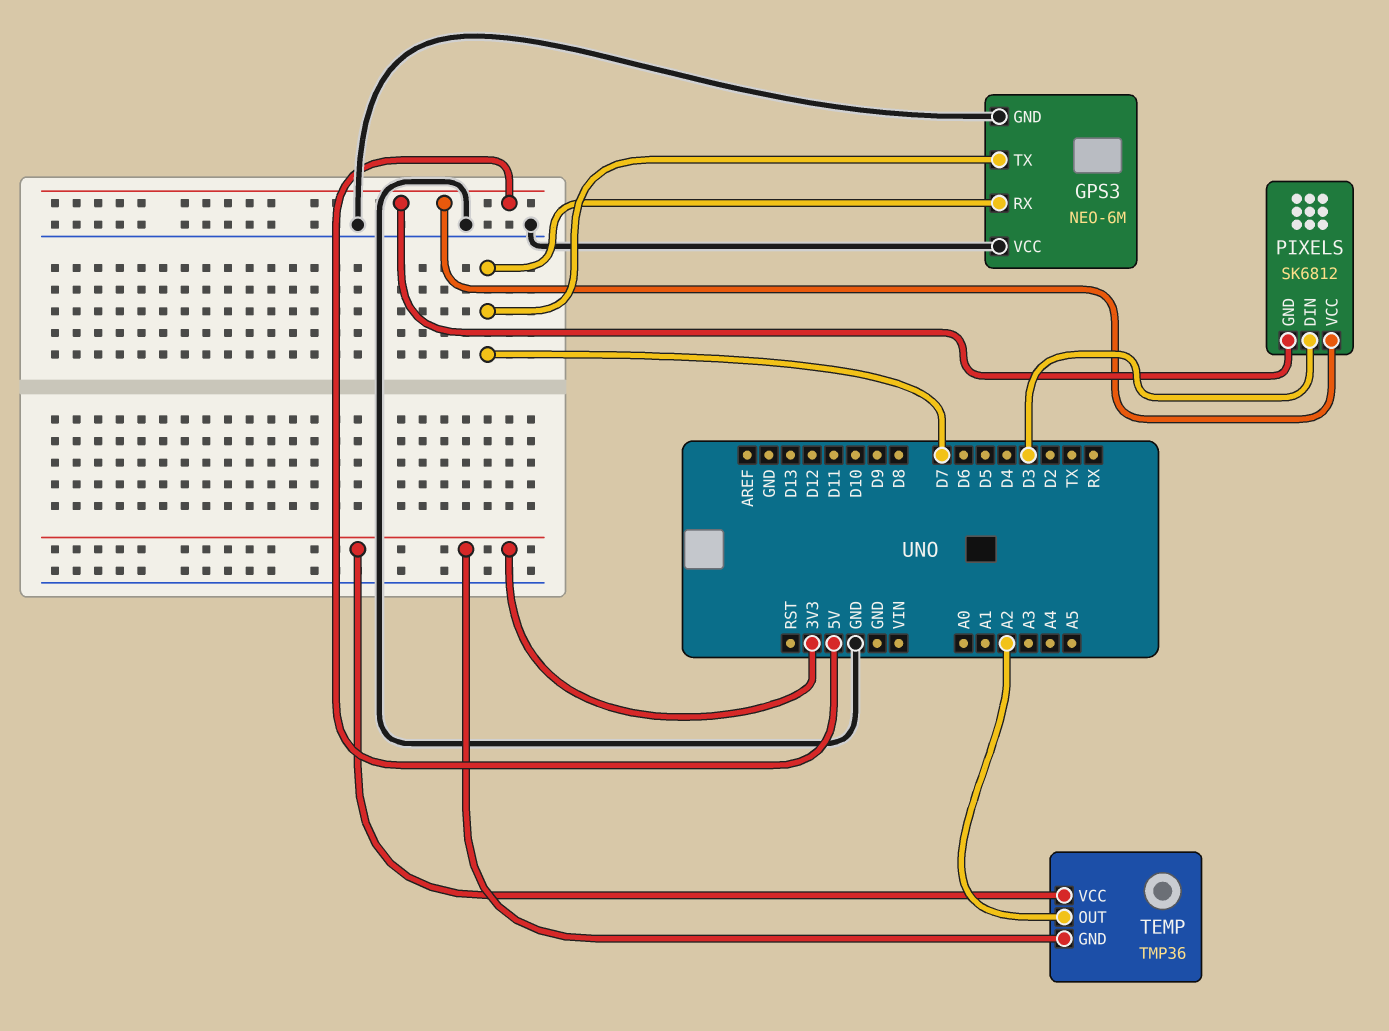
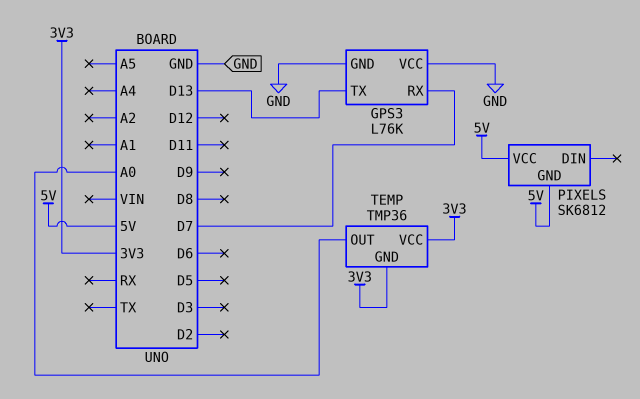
GPS3: NEO-6M -> L76K
GPS3 pin TX: D7 -> D13
PIXELS pin DIN: D3 -> none
TEMP pin OUT: A2 -> A0

